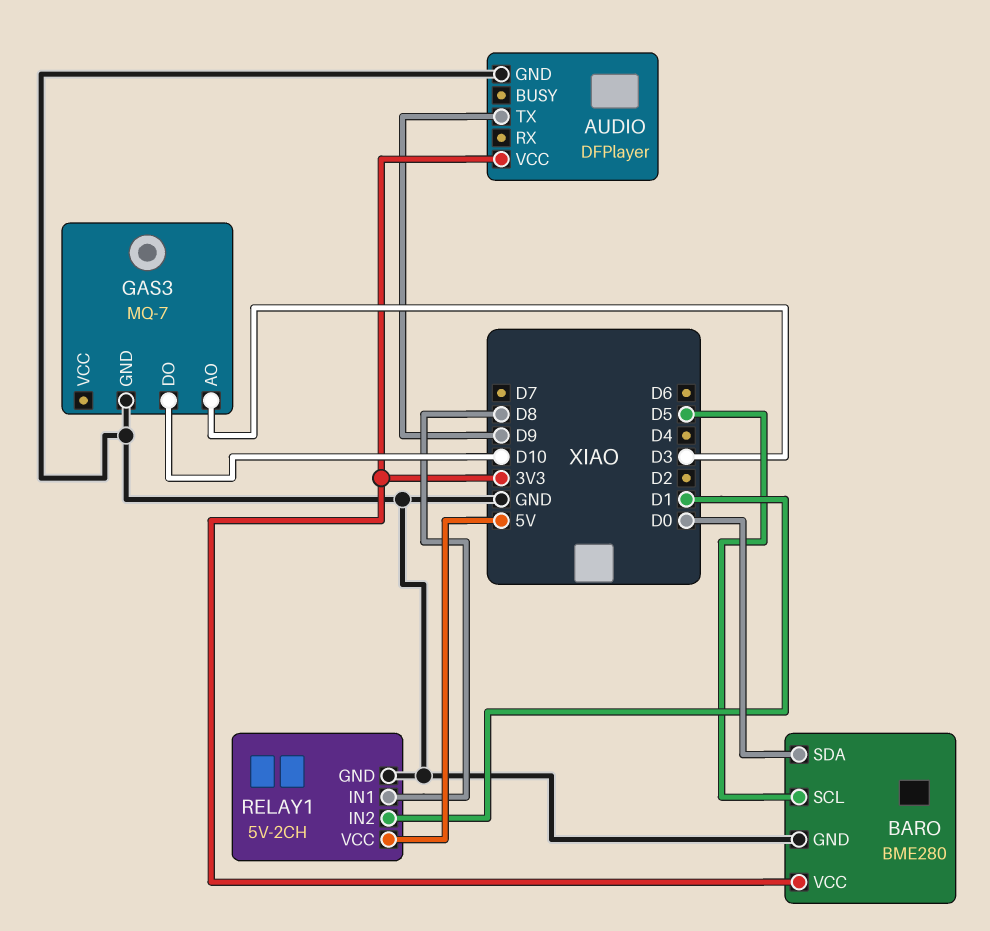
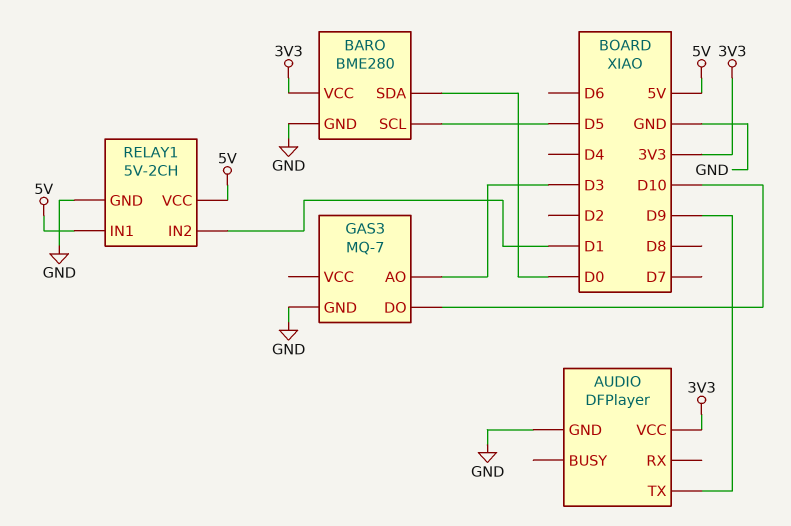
RELAY1 pin IN1: D8 -> 5V

